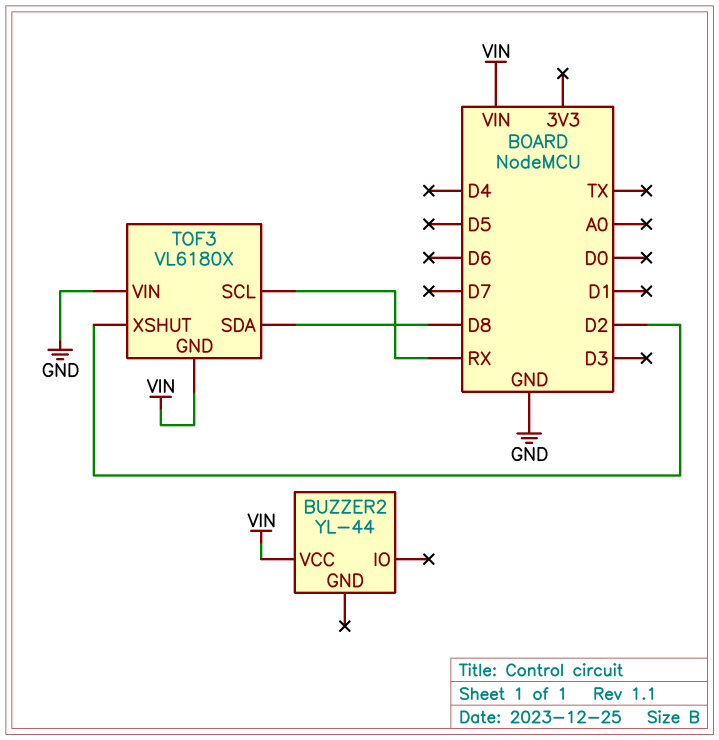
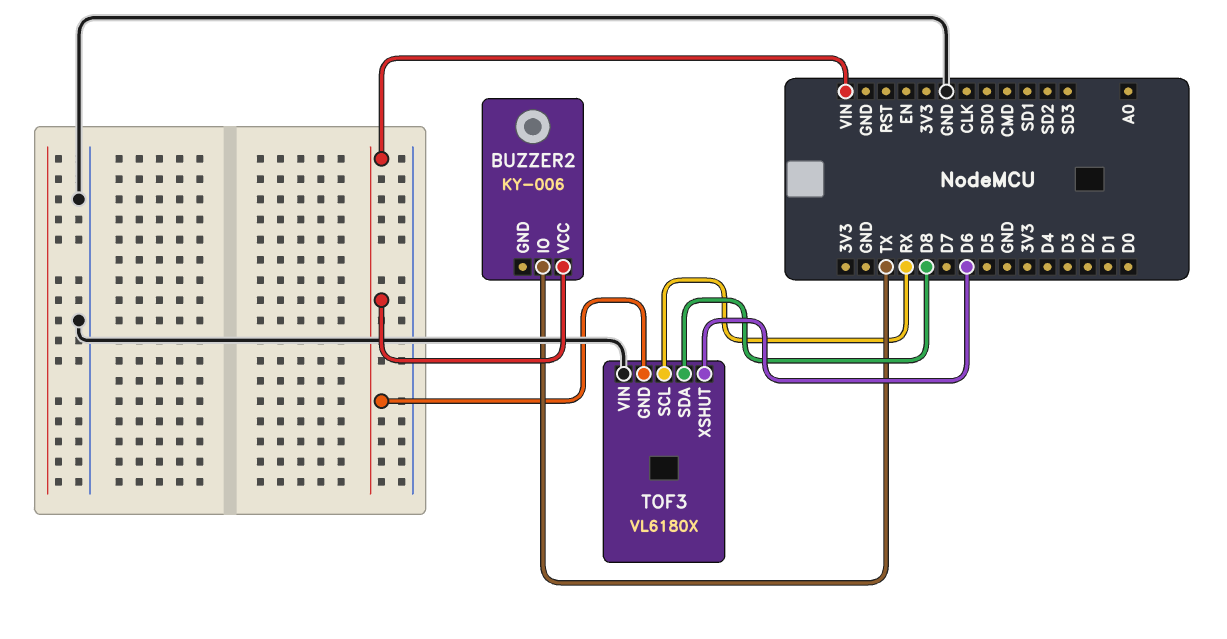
BUZZER2: YL-44 -> KY-006
BUZZER2 pin IO: none -> TX
TOF3 pin XSHUT: D2 -> D6

